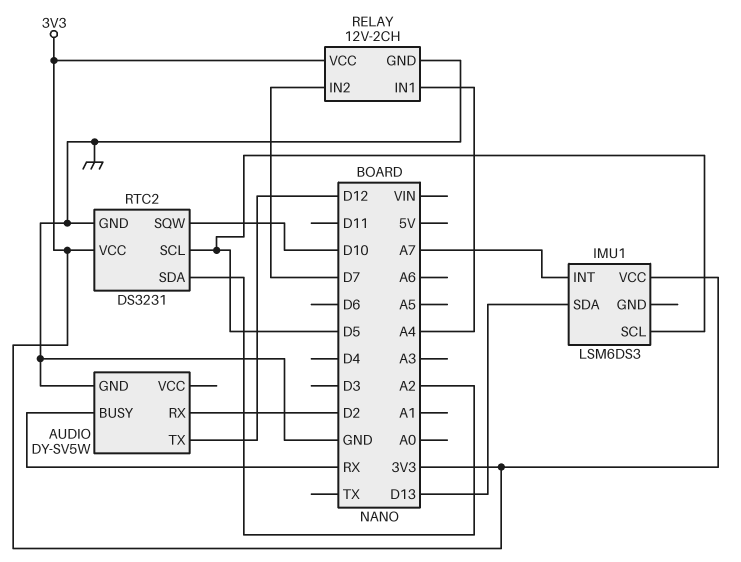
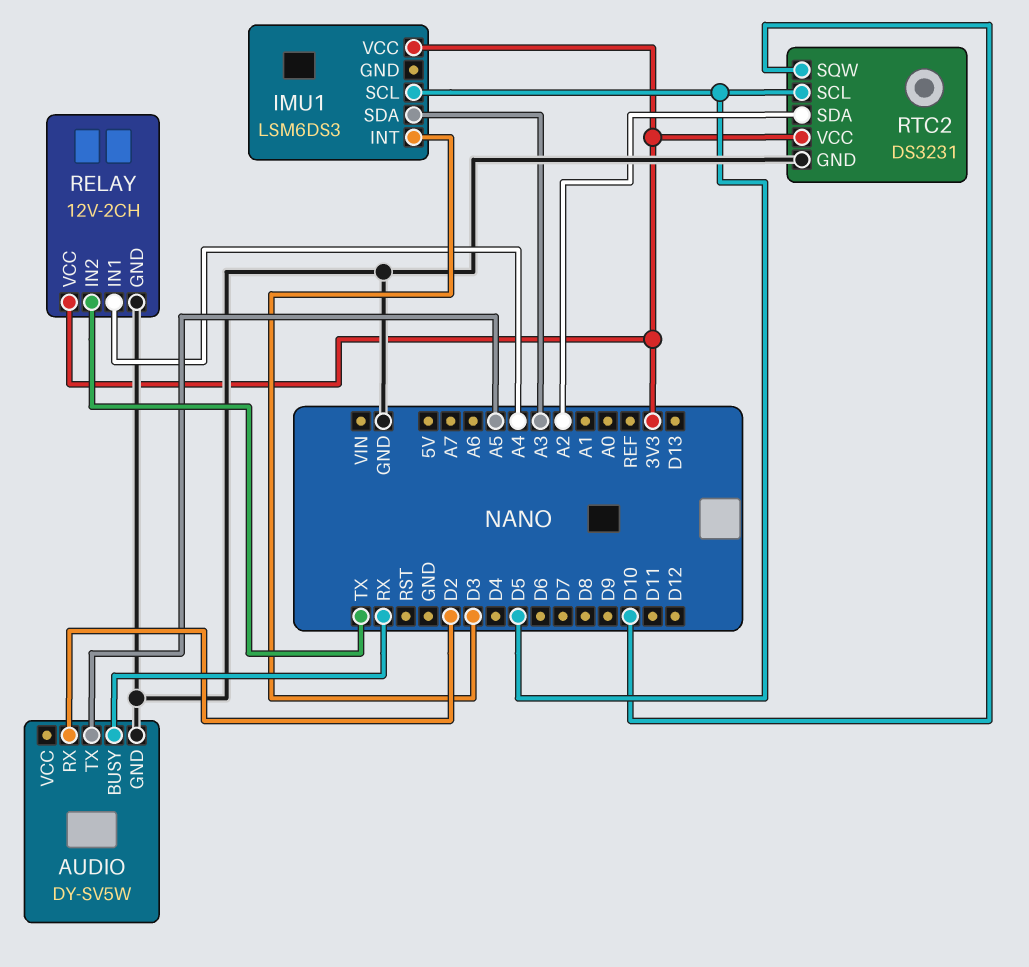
AUDIO pin TX: D12 -> A5
IMU1 pin INT: A7 -> D3
IMU1 pin SDA: D13 -> A3
RELAY pin IN2: D7 -> TX

